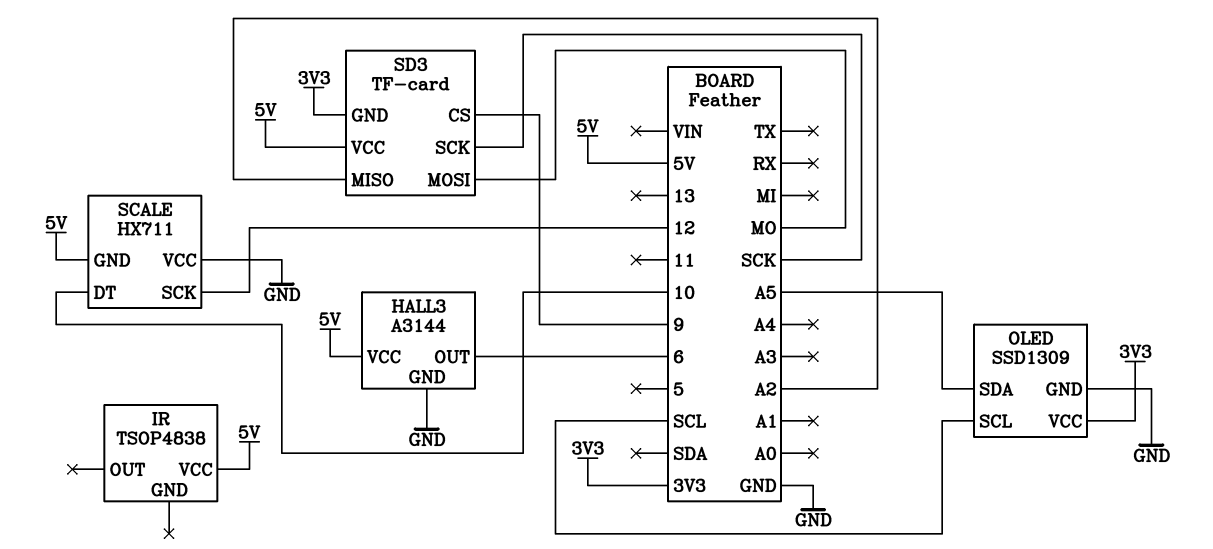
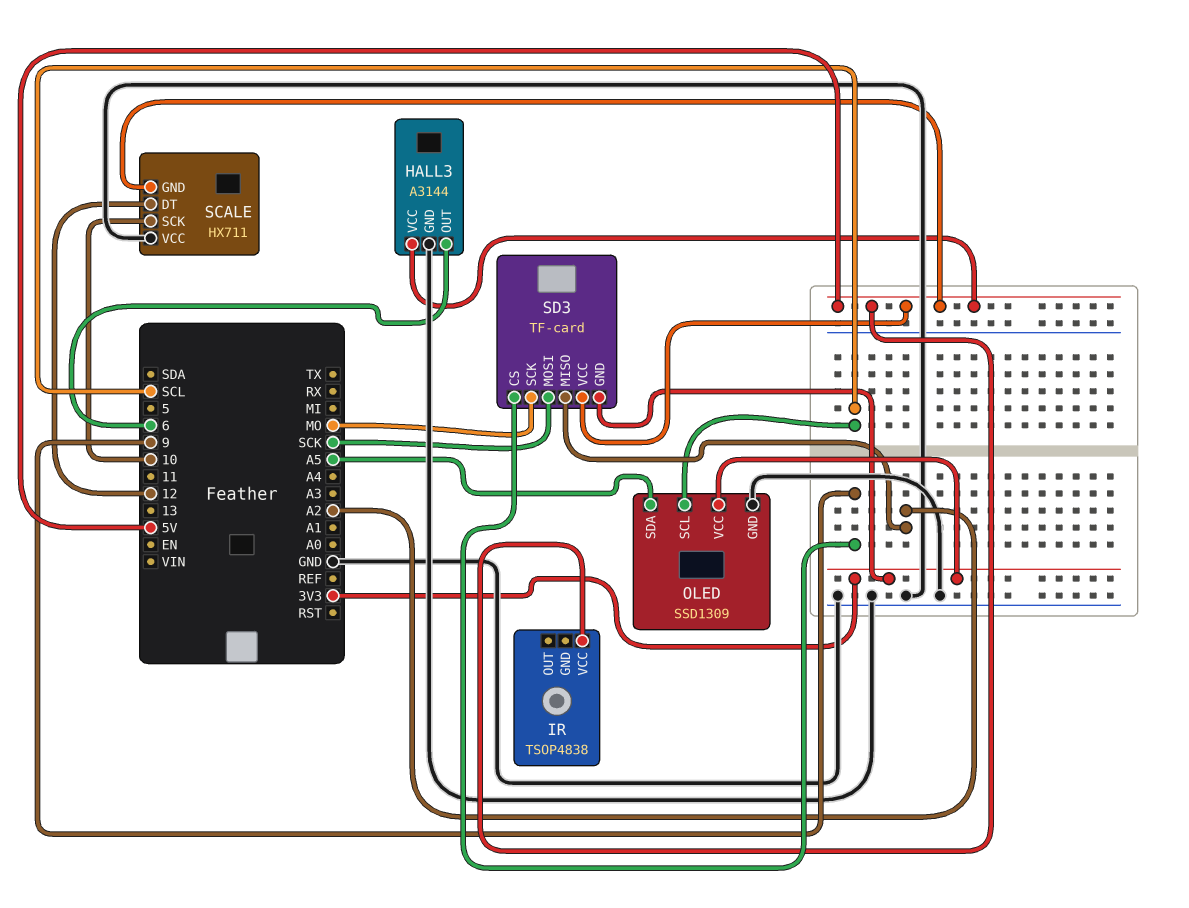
SCALE pin DT: 10 -> 12
SCALE pin SCK: 12 -> 10
SD3 pin MOSI: MO -> SCK
SD3 pin SCK: SCK -> MO

